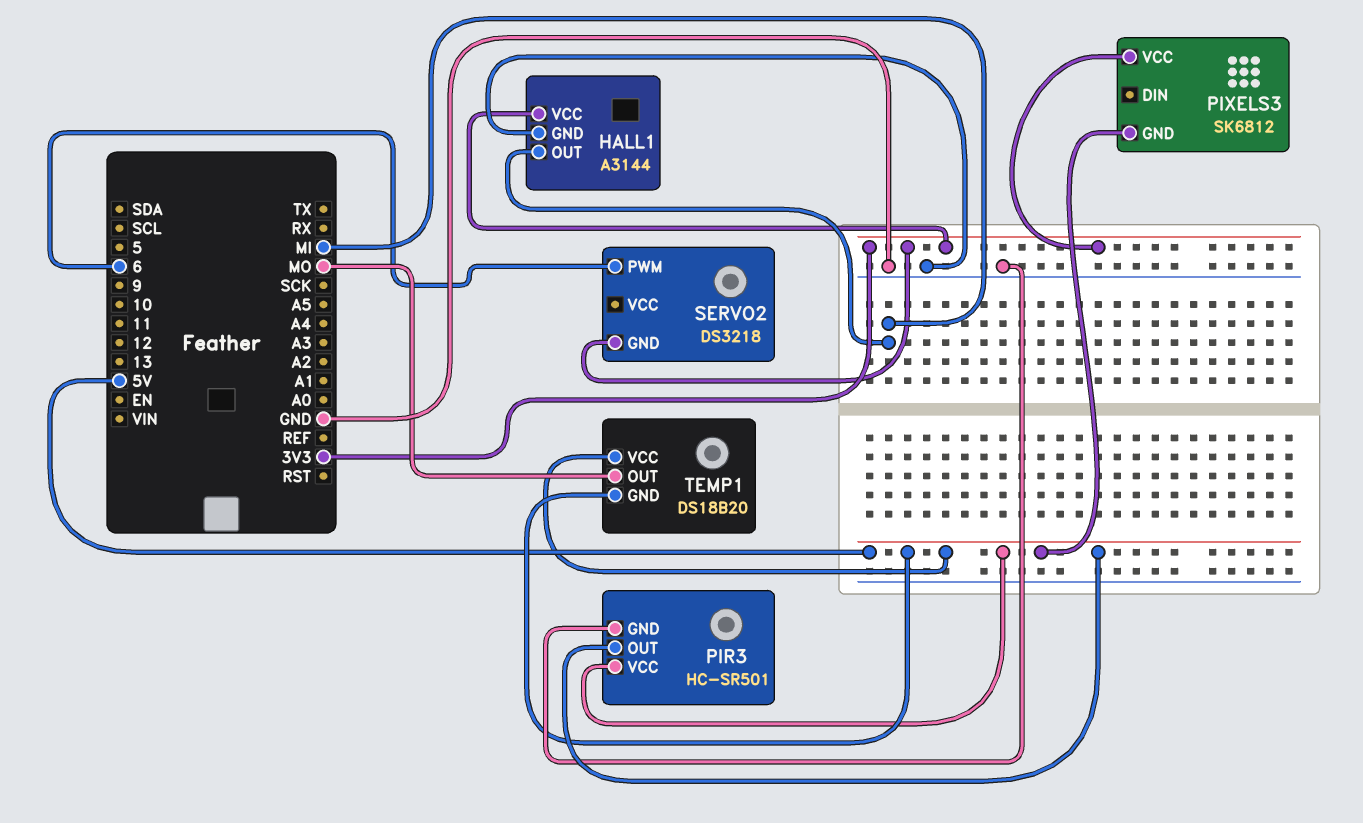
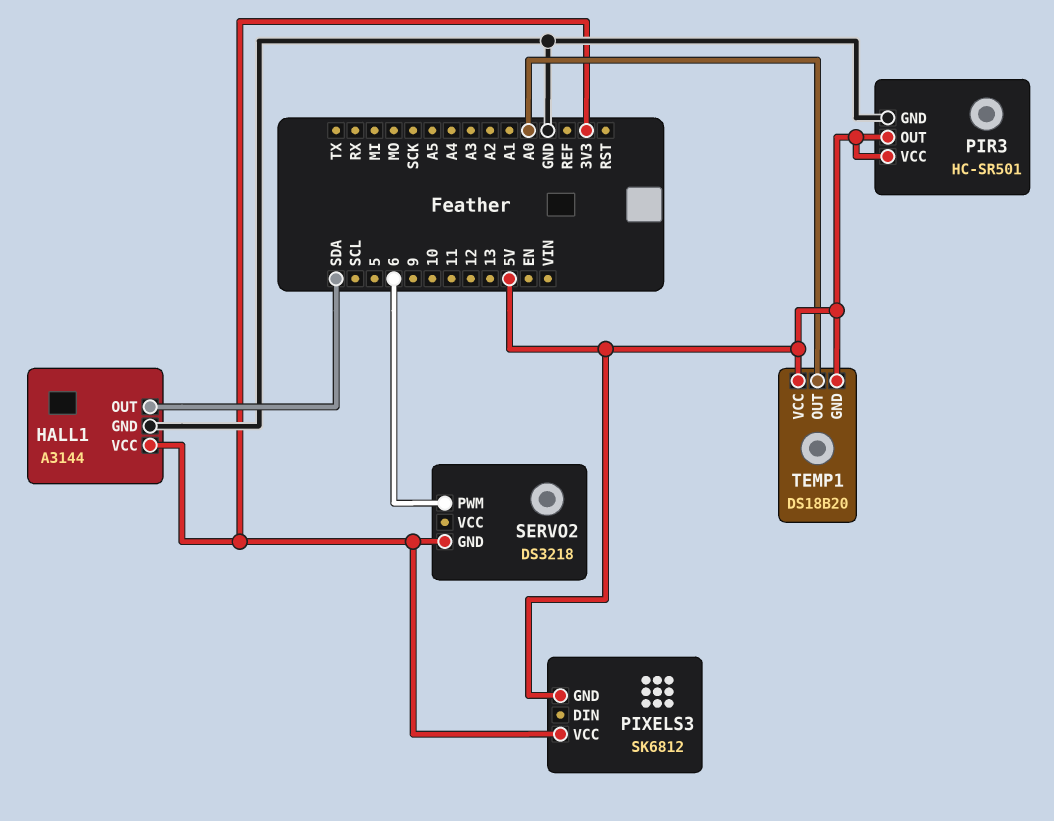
HALL1 pin OUT: MI -> SDA
TEMP1 pin OUT: MO -> A0

